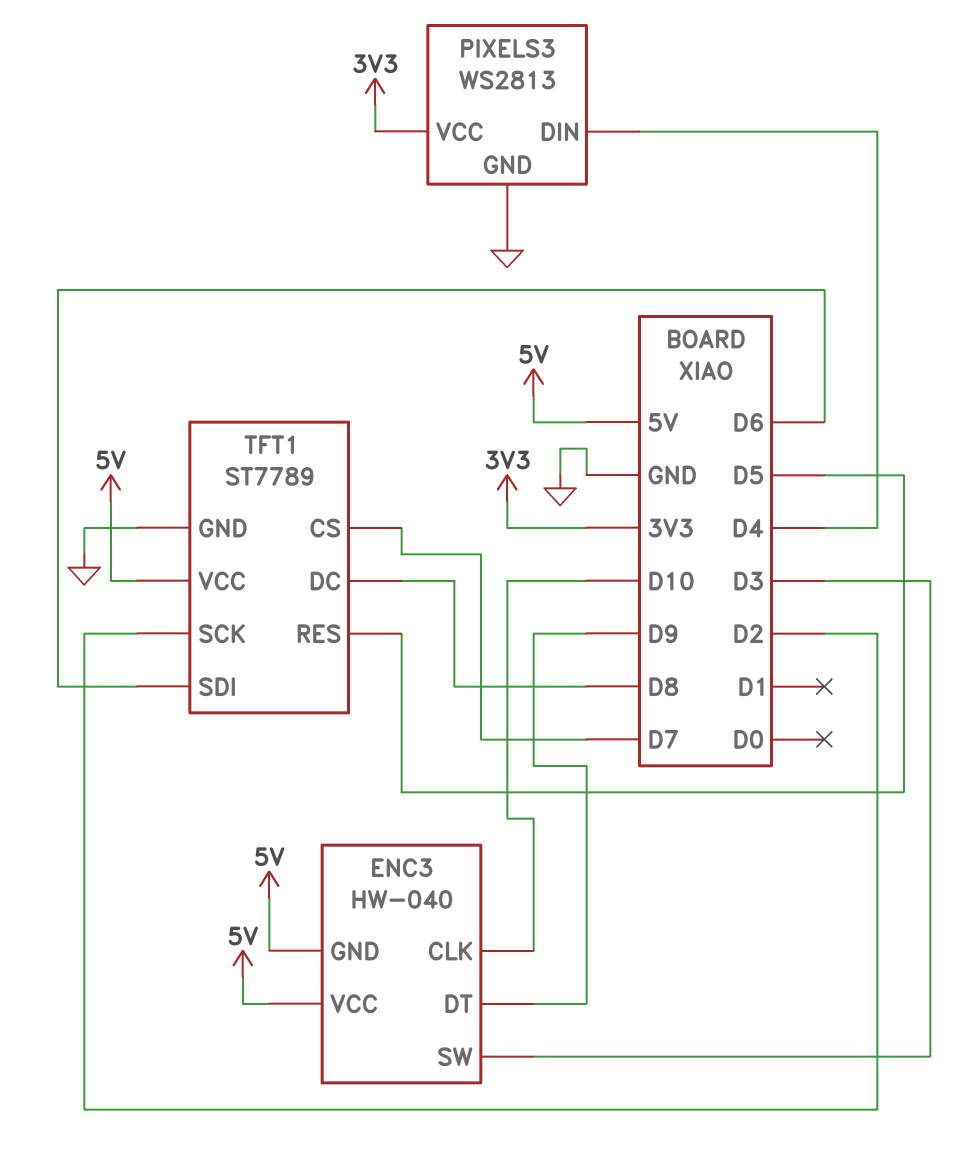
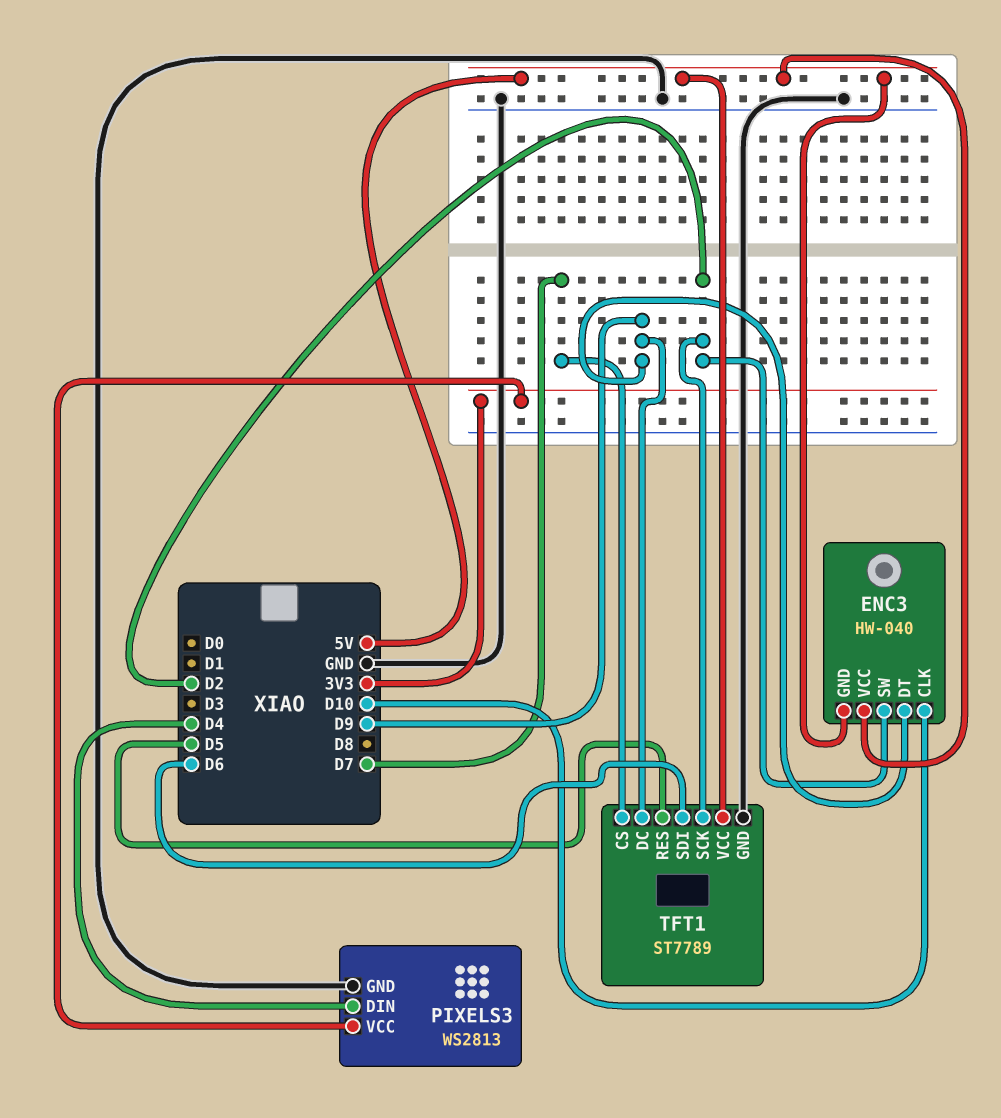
ENC3 pin SW: D3 -> D2
TFT1 pin DC: D8 -> D9

